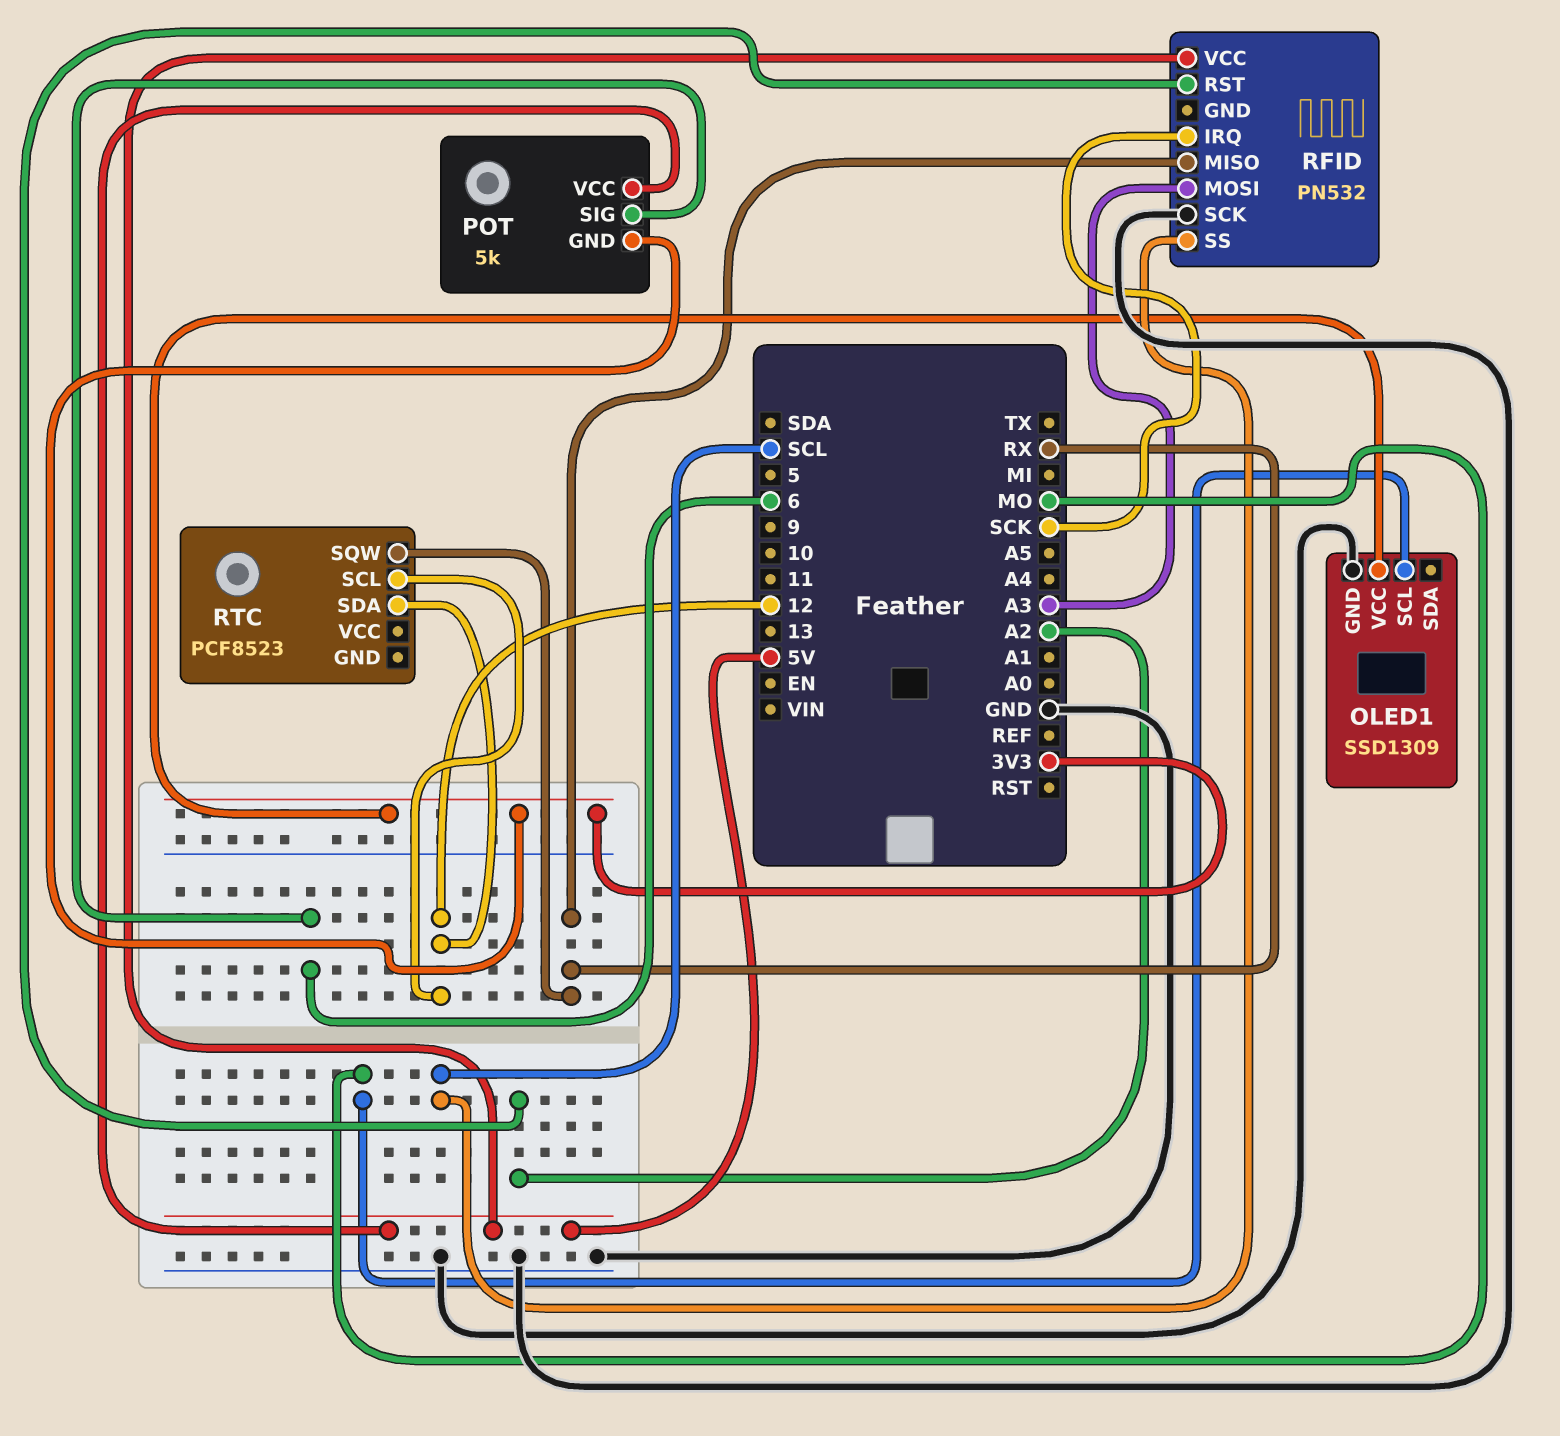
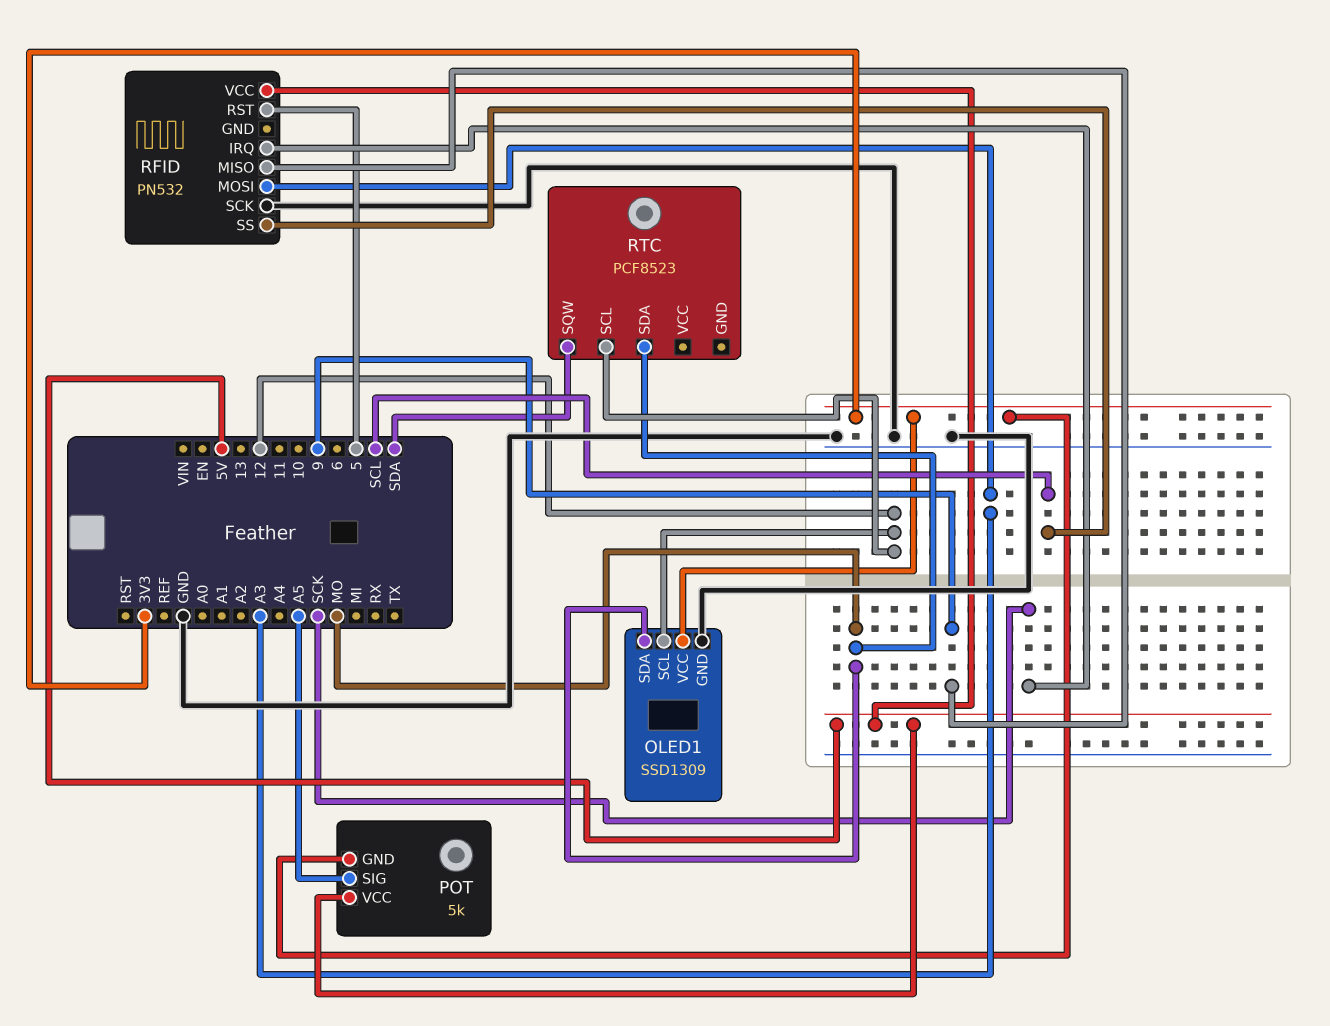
OLED1 pin SCL: MO -> 12
OLED1 pin SDA: none -> MO
POT pin SIG: 6 -> A5
RFID pin MISO: RX -> 9
RFID pin RST: A2 -> 5
RTC pin SDA: 12 -> MO
RTC pin SQW: RX -> SDA

